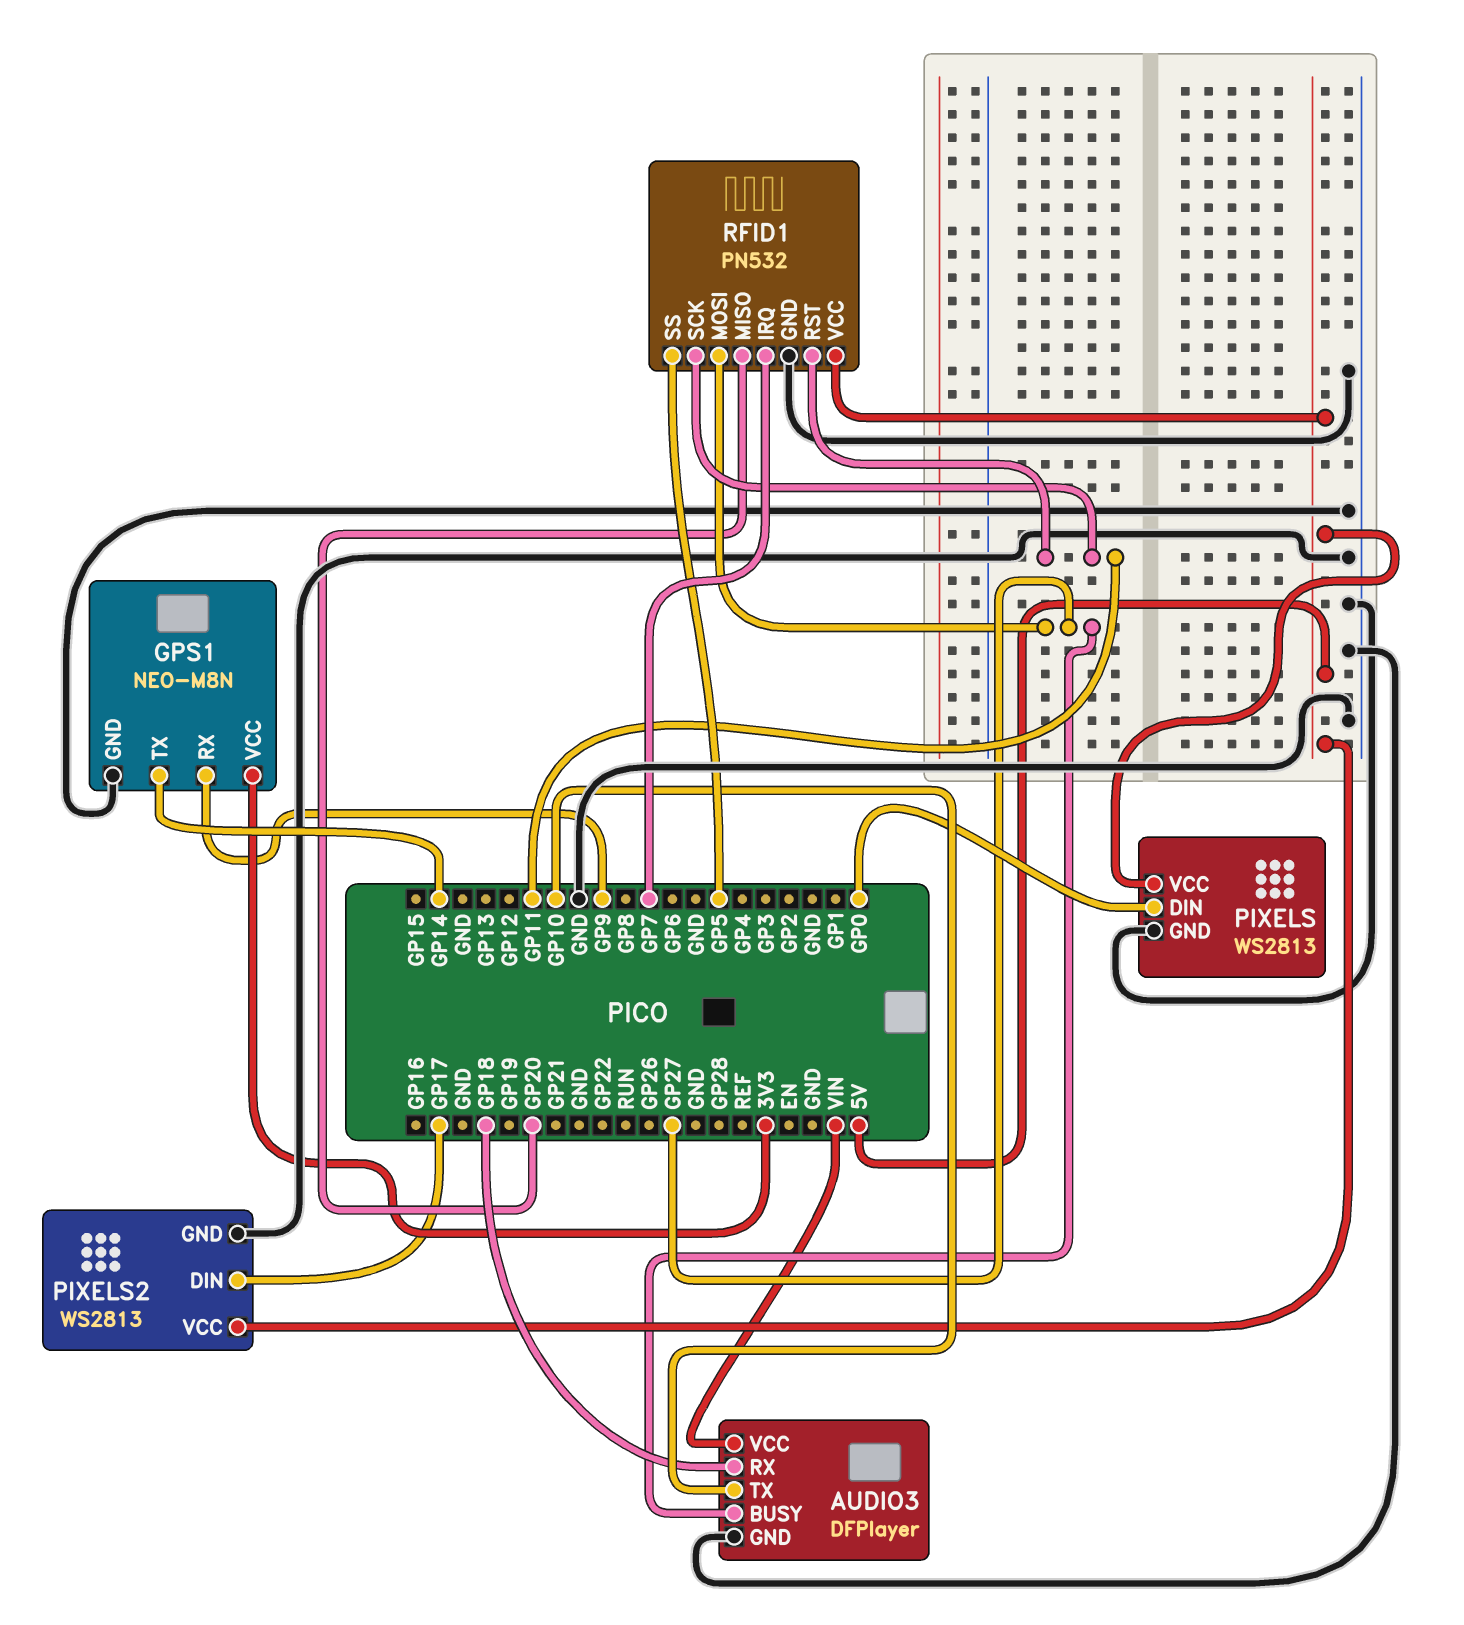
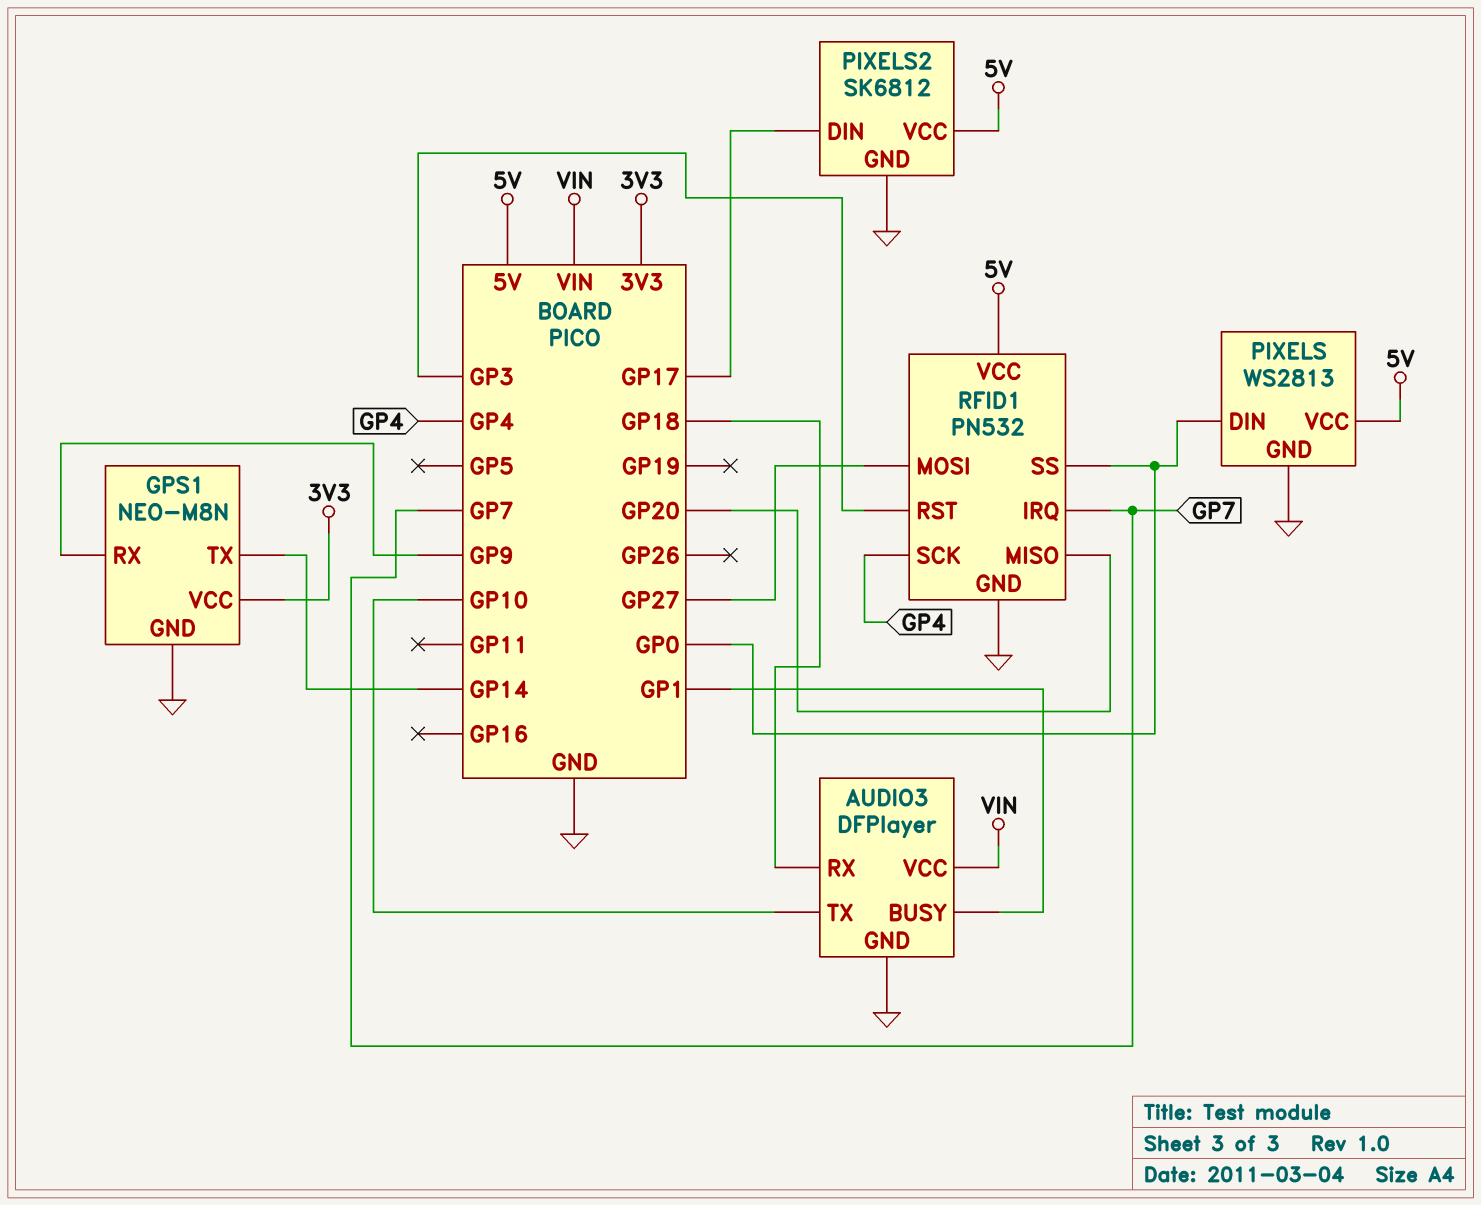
AUDIO3 pin BUSY: GP27 -> GP1
PIXELS2: WS2813 -> SK6812
RFID1 pin RST: GP11 -> GP3
RFID1 pin SCK: GP11 -> GP4
RFID1 pin SS: GP5 -> GP0

